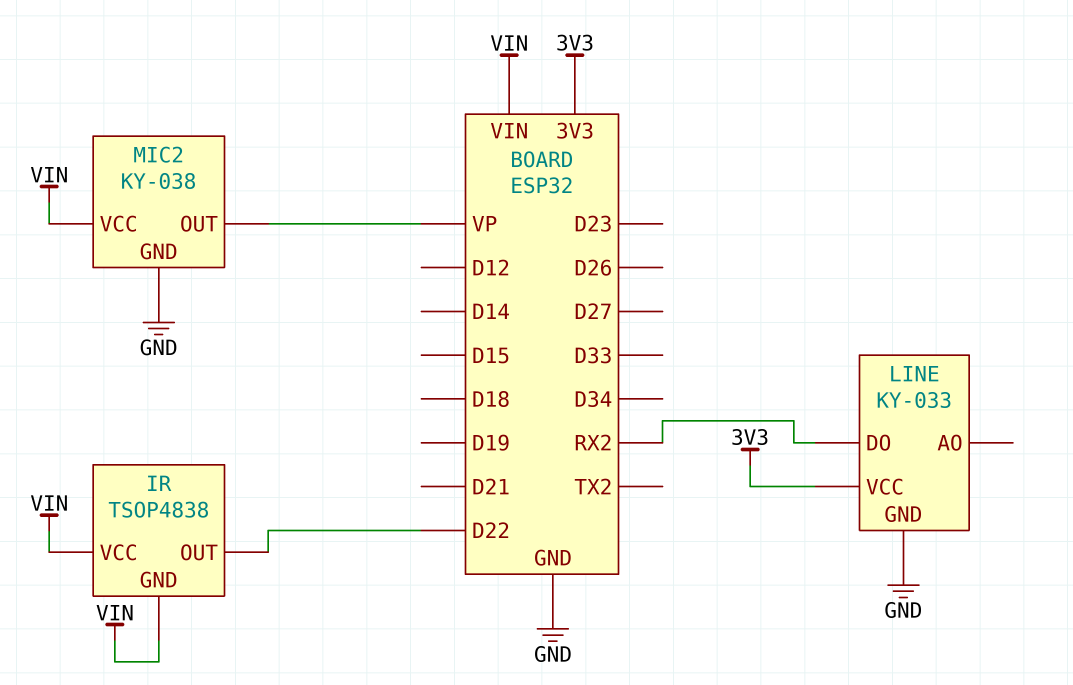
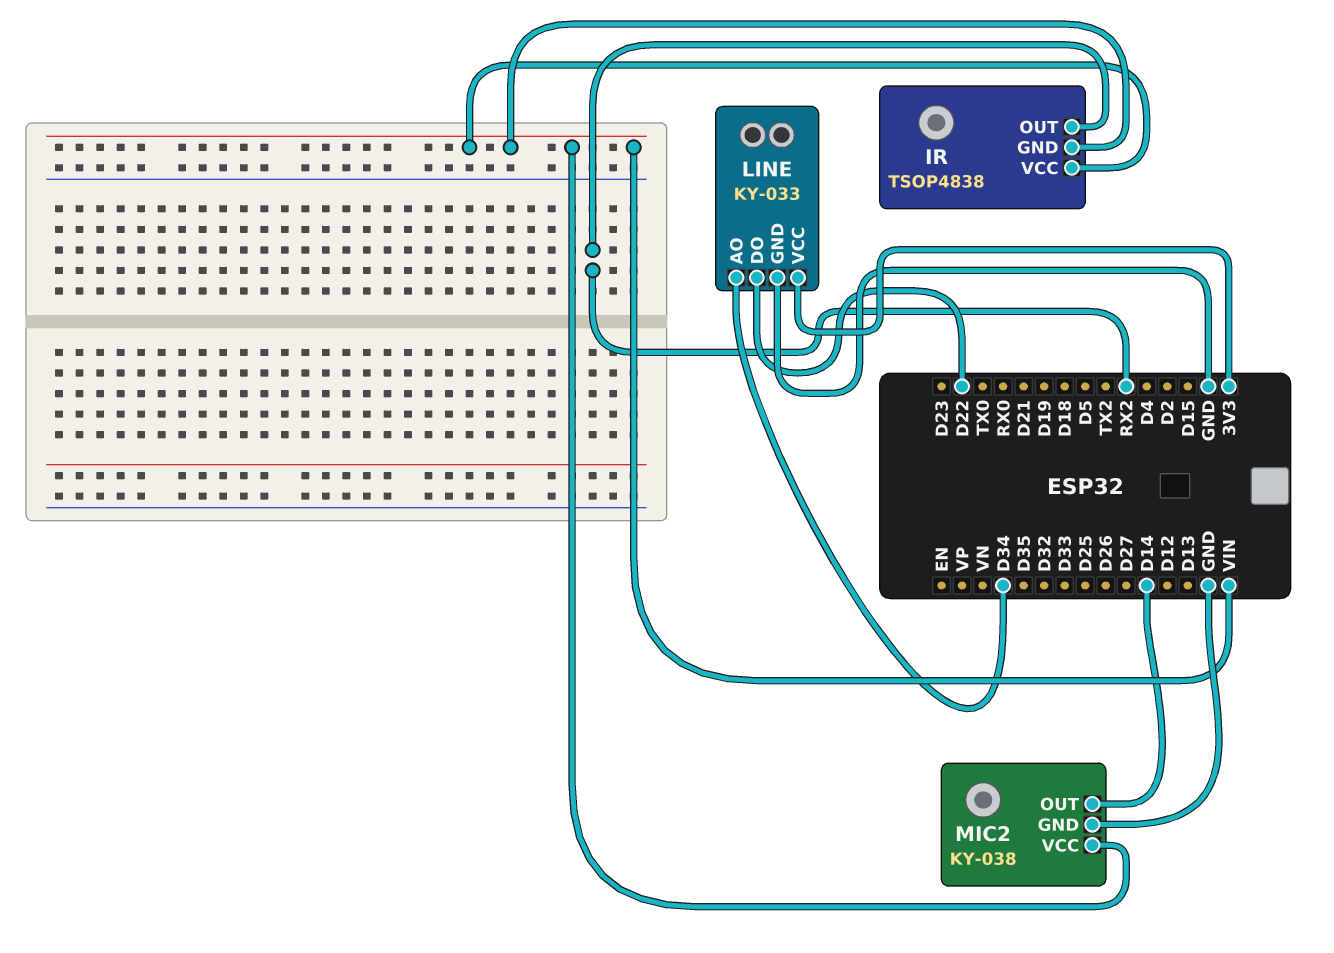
IR pin OUT: D22 -> RX2
LINE pin AO: none -> D34
LINE pin DO: RX2 -> D22
MIC2 pin OUT: VP -> D14

